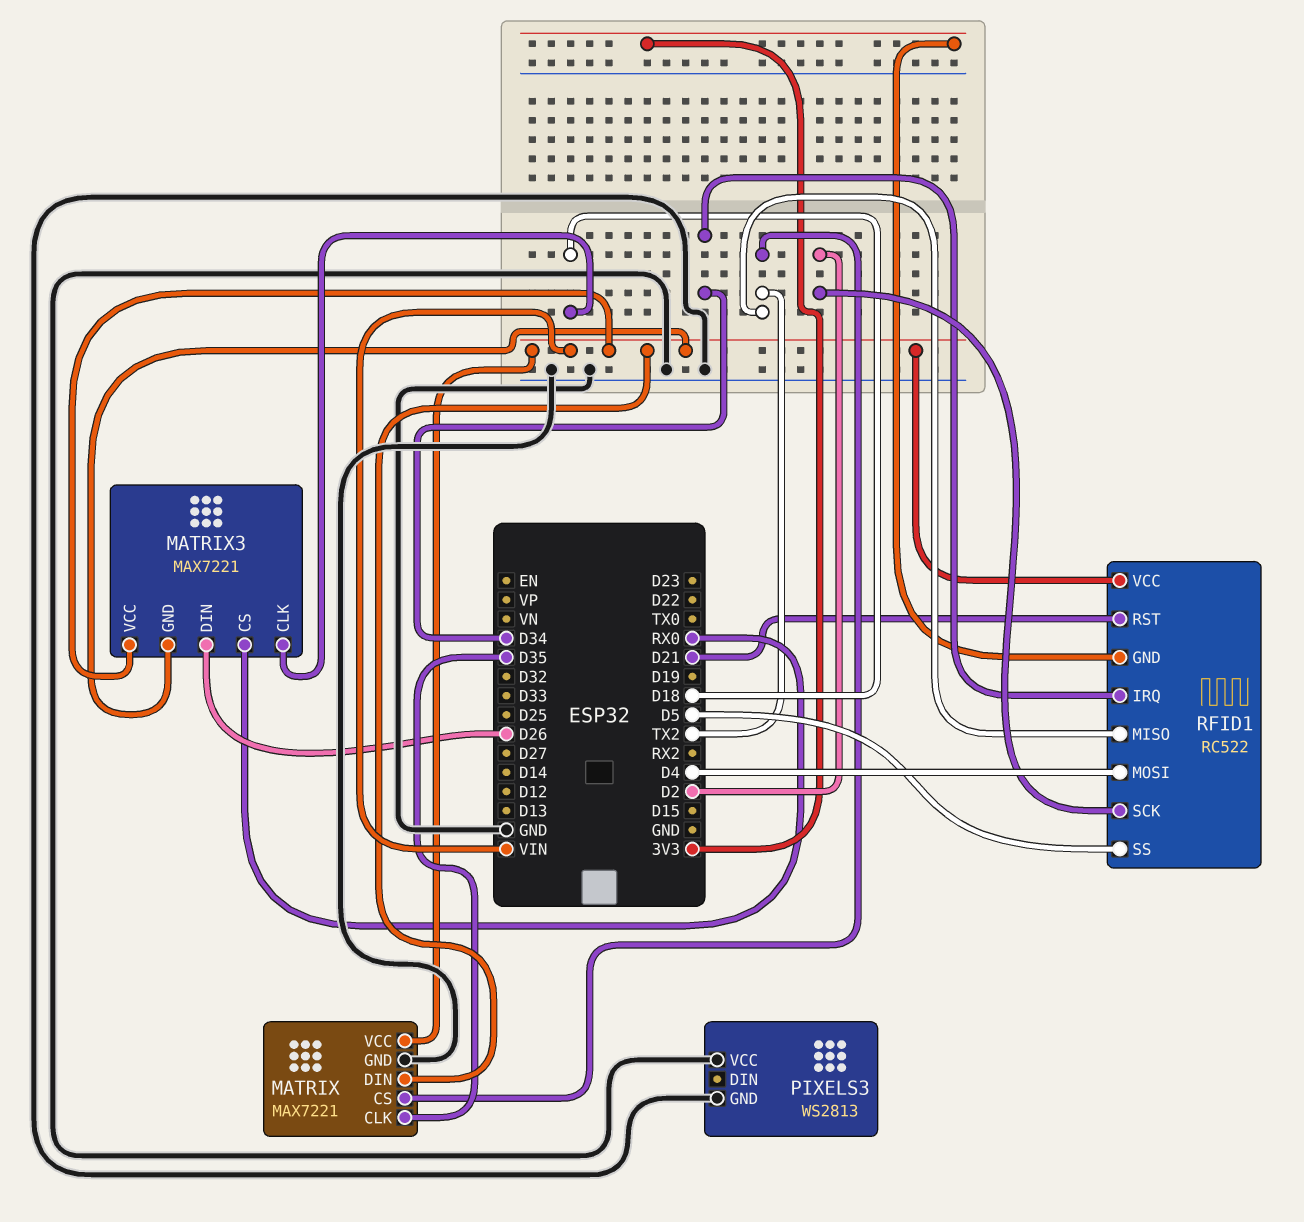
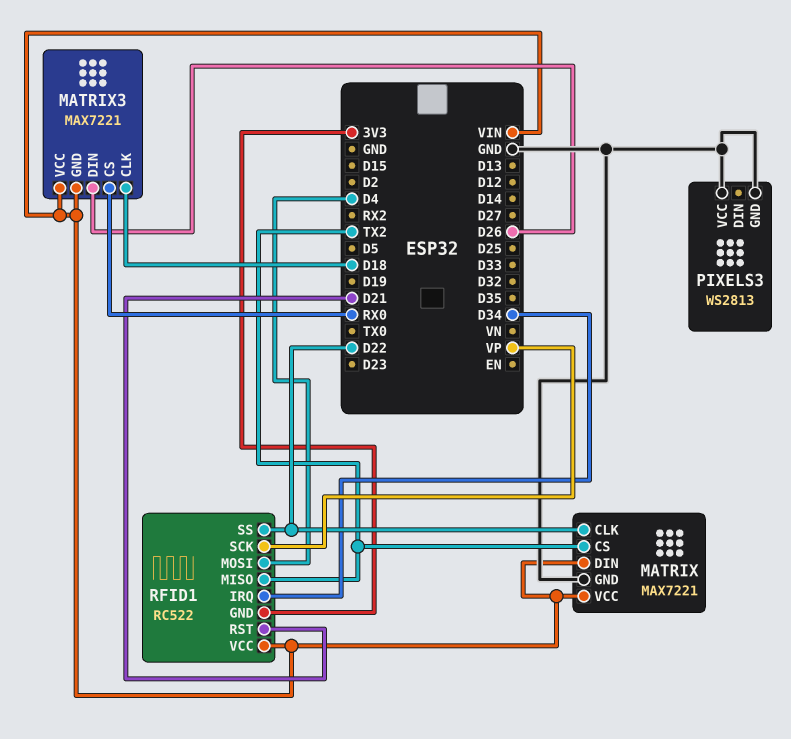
MATRIX pin CLK: D35 -> D22
RFID1 pin SCK: D2 -> VP
RFID1 pin SS: D5 -> D22

